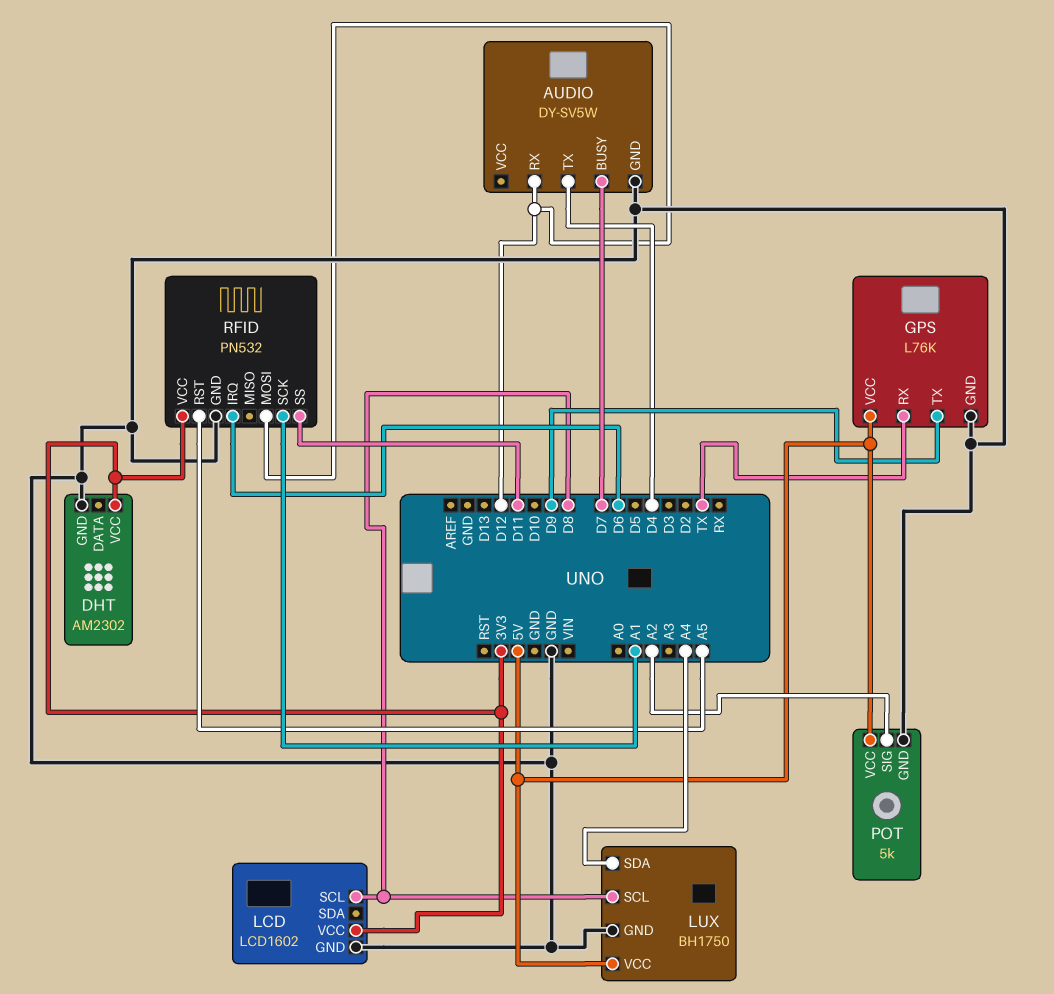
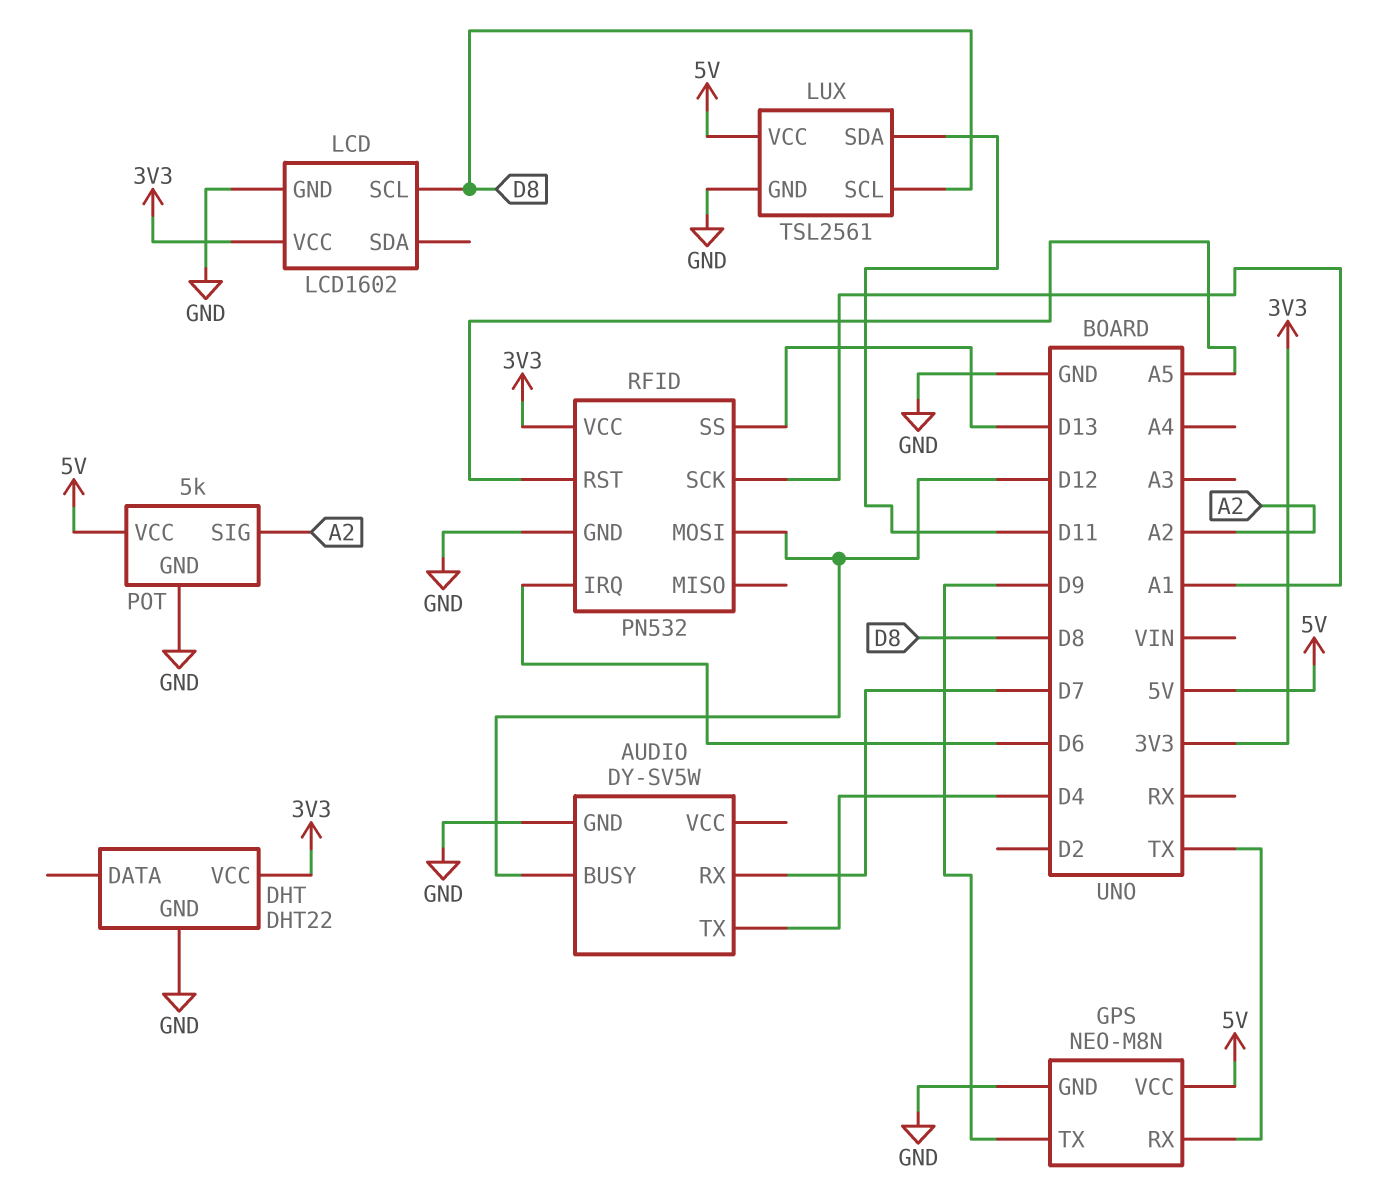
AUDIO pin BUSY: D7 -> D12
AUDIO pin RX: D12 -> D7
DHT: AM2302 -> DHT22
GPS: L76K -> NEO-M8N
LUX: BH1750 -> TSL2561
LUX pin SDA: A4 -> D11
RFID pin SS: D11 -> D13

